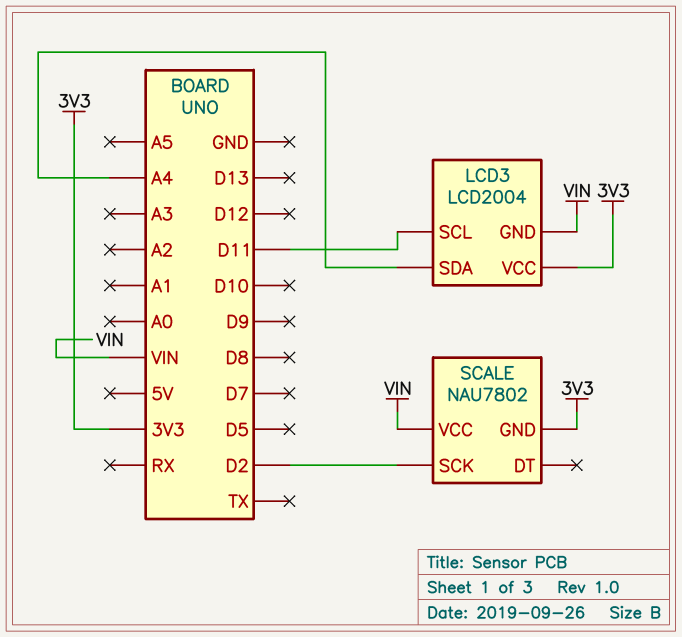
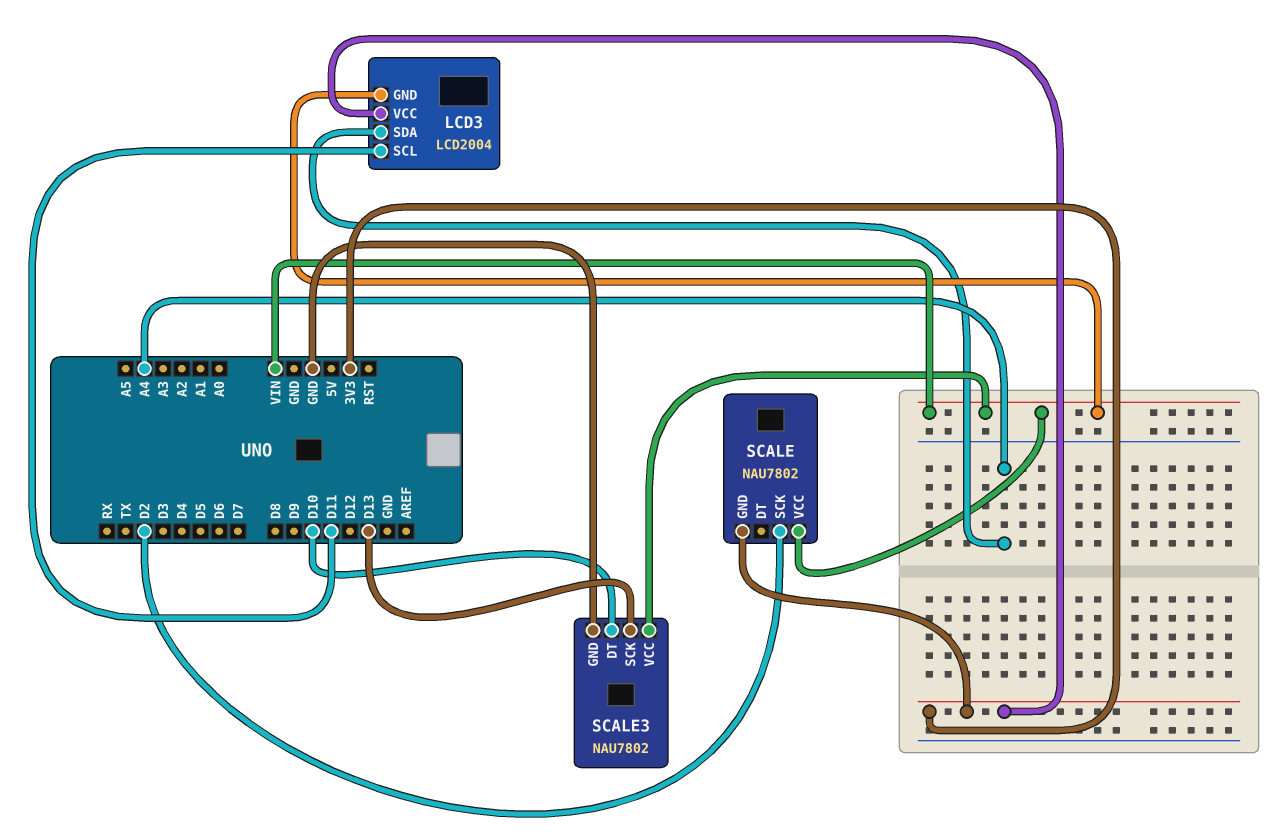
SCALE3: none -> NAU7802
SCALE3 pin DT: none -> D10
SCALE3 pin GND: none -> GND
SCALE3 pin SCK: none -> D13
SCALE3 pin VCC: none -> VIN

